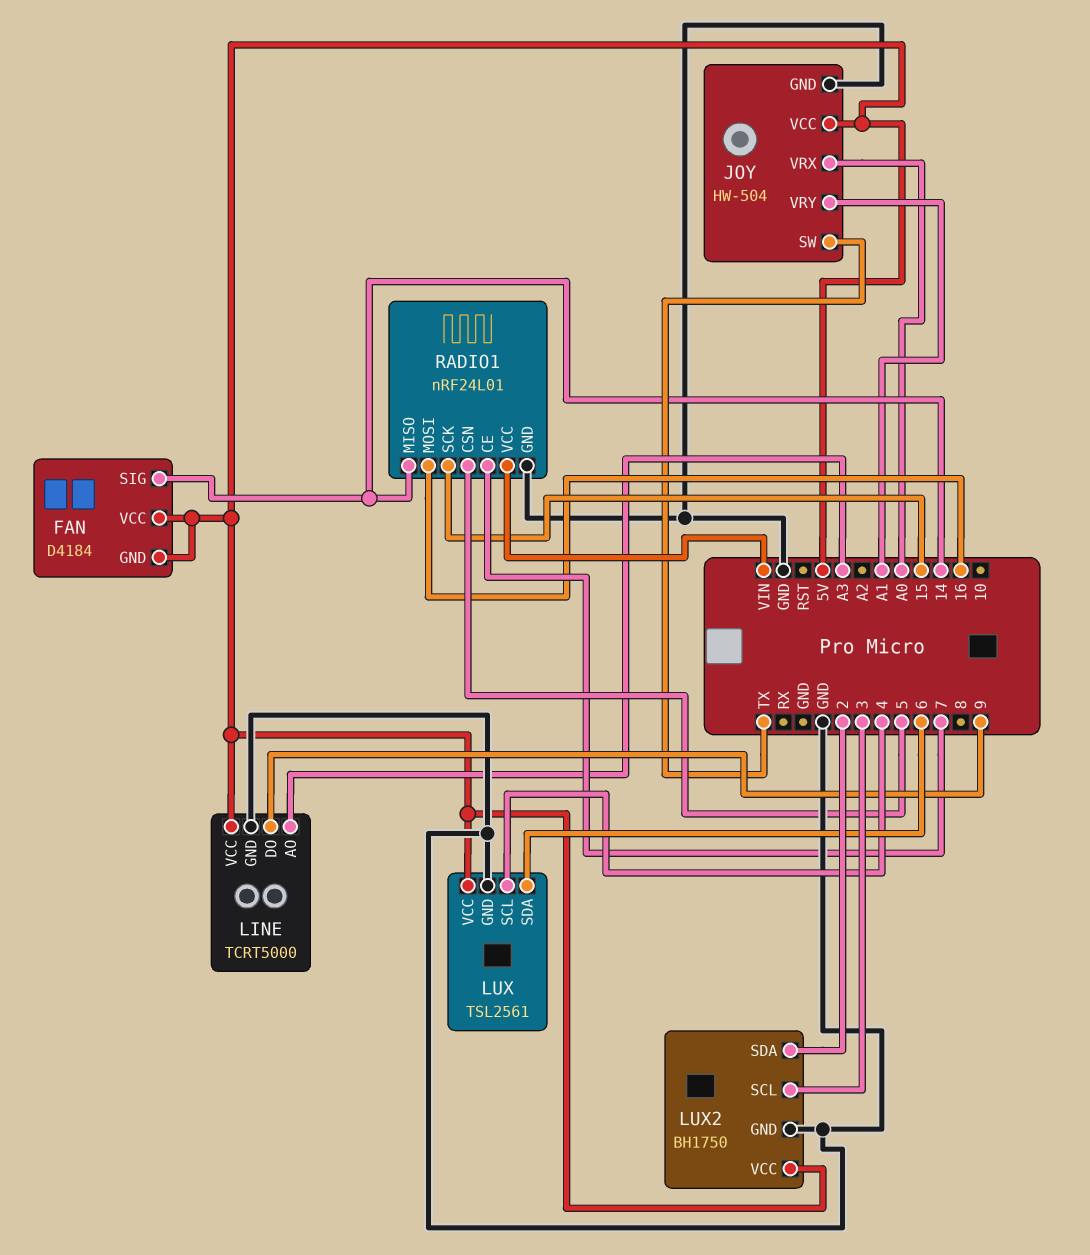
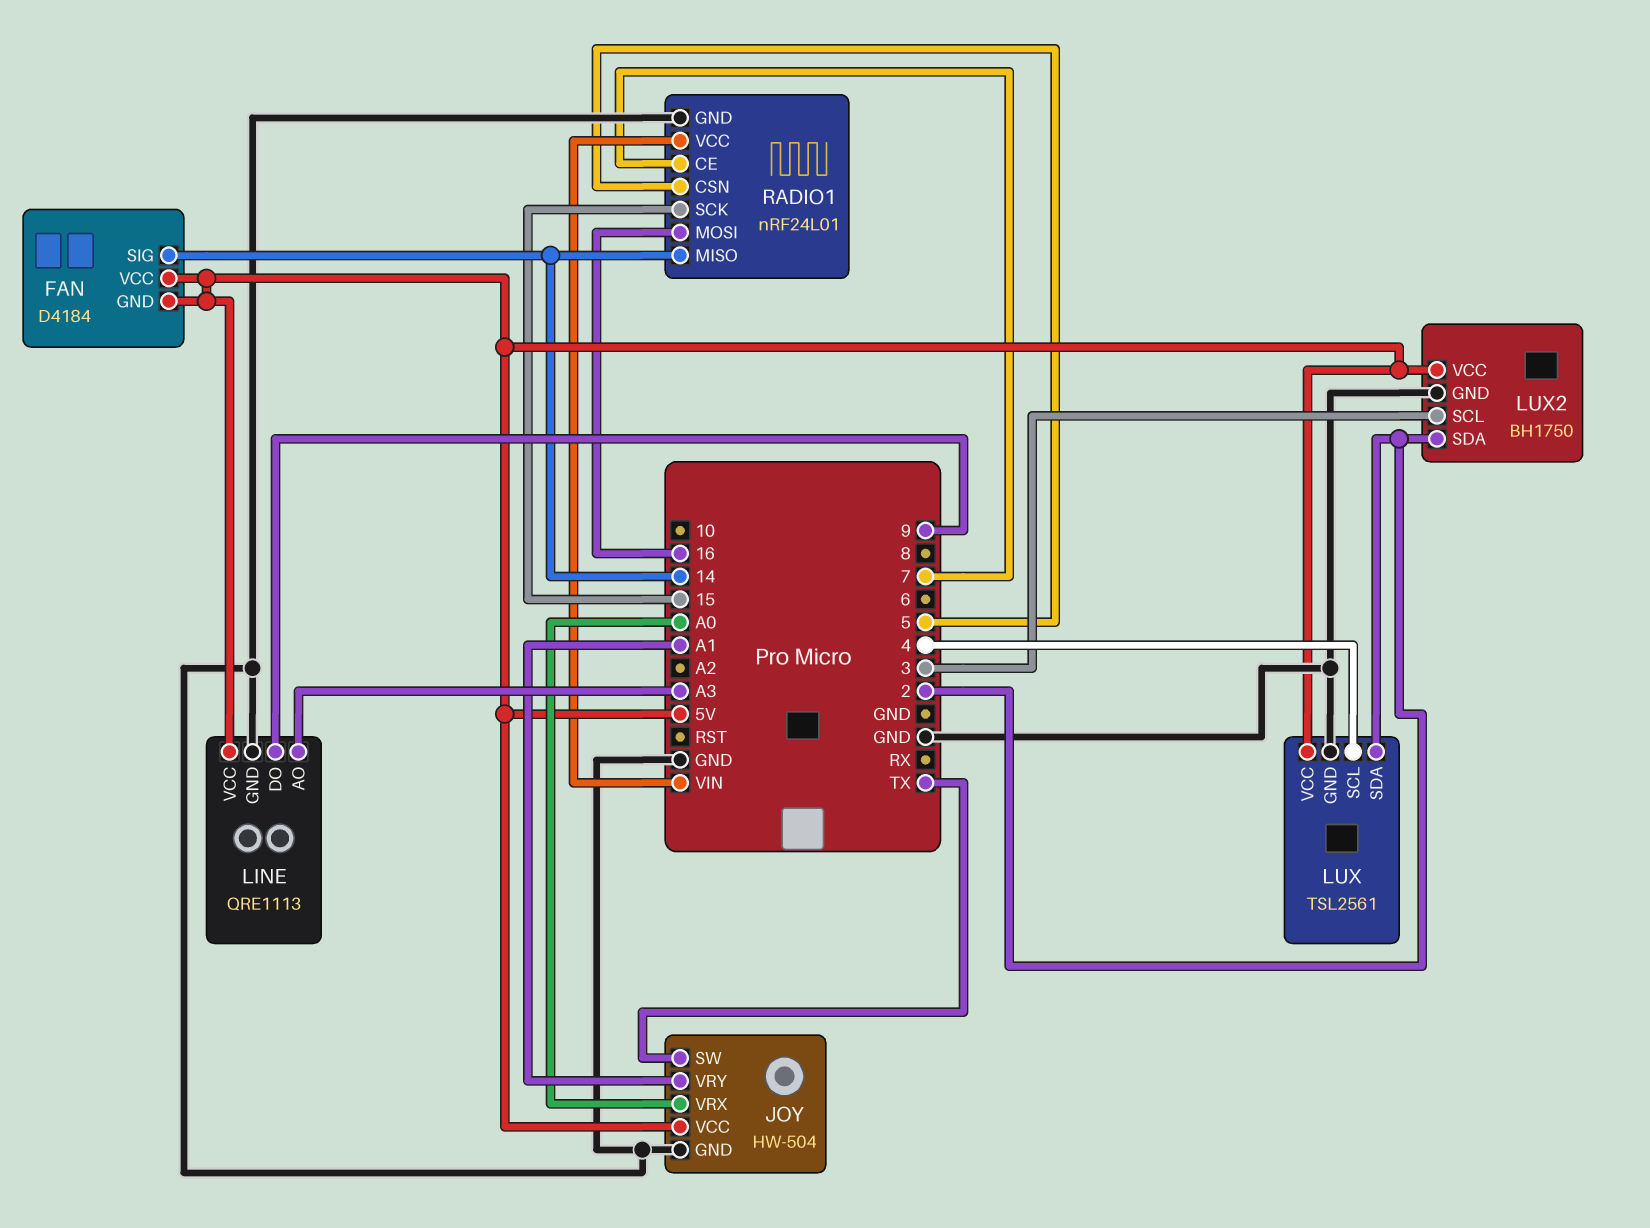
LINE: TCRT5000 -> QRE1113
LUX pin SDA: 6 -> 2

